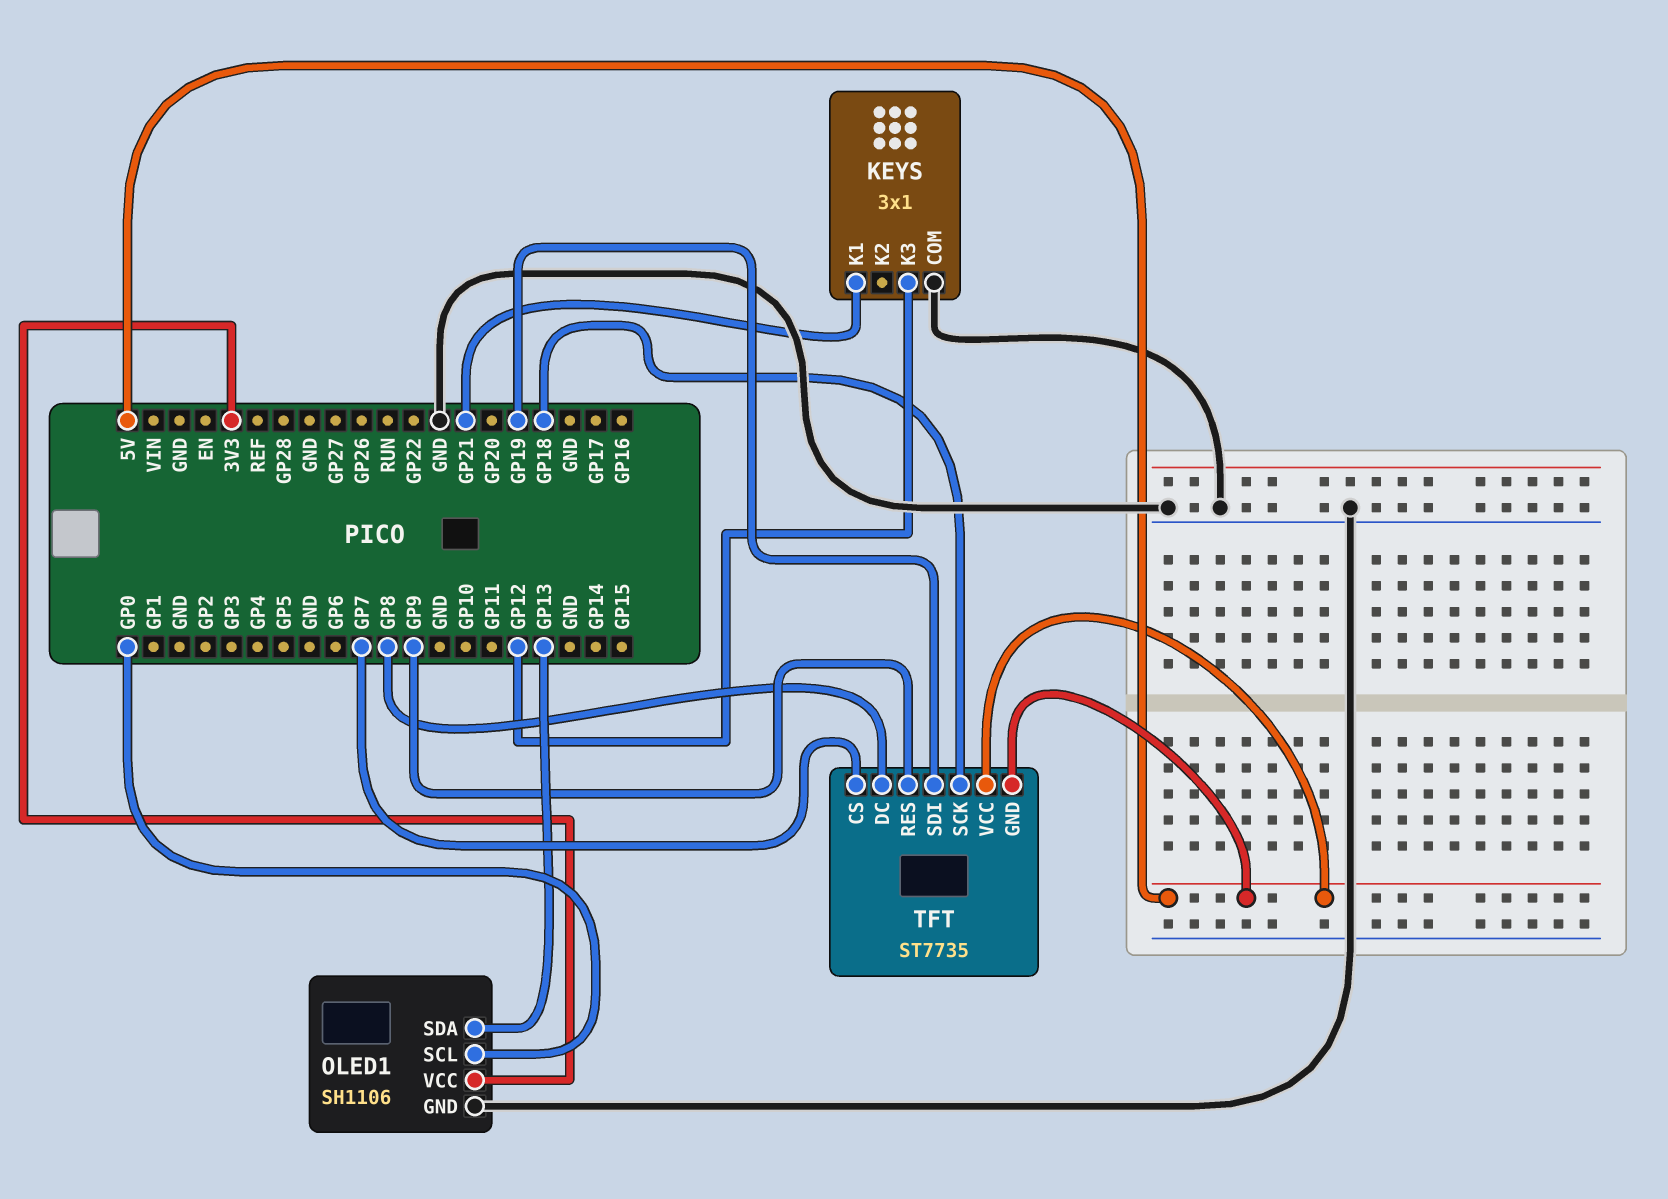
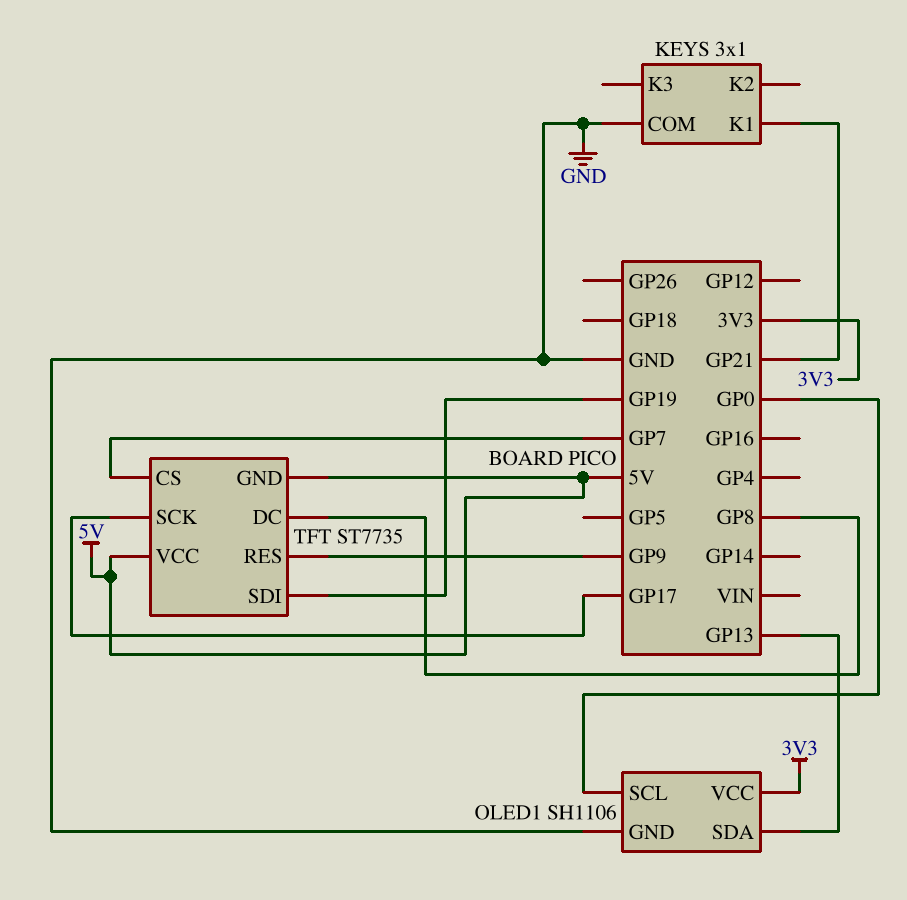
KEYS pin K3: GP12 -> none
TFT pin SCK: GP18 -> GP17

